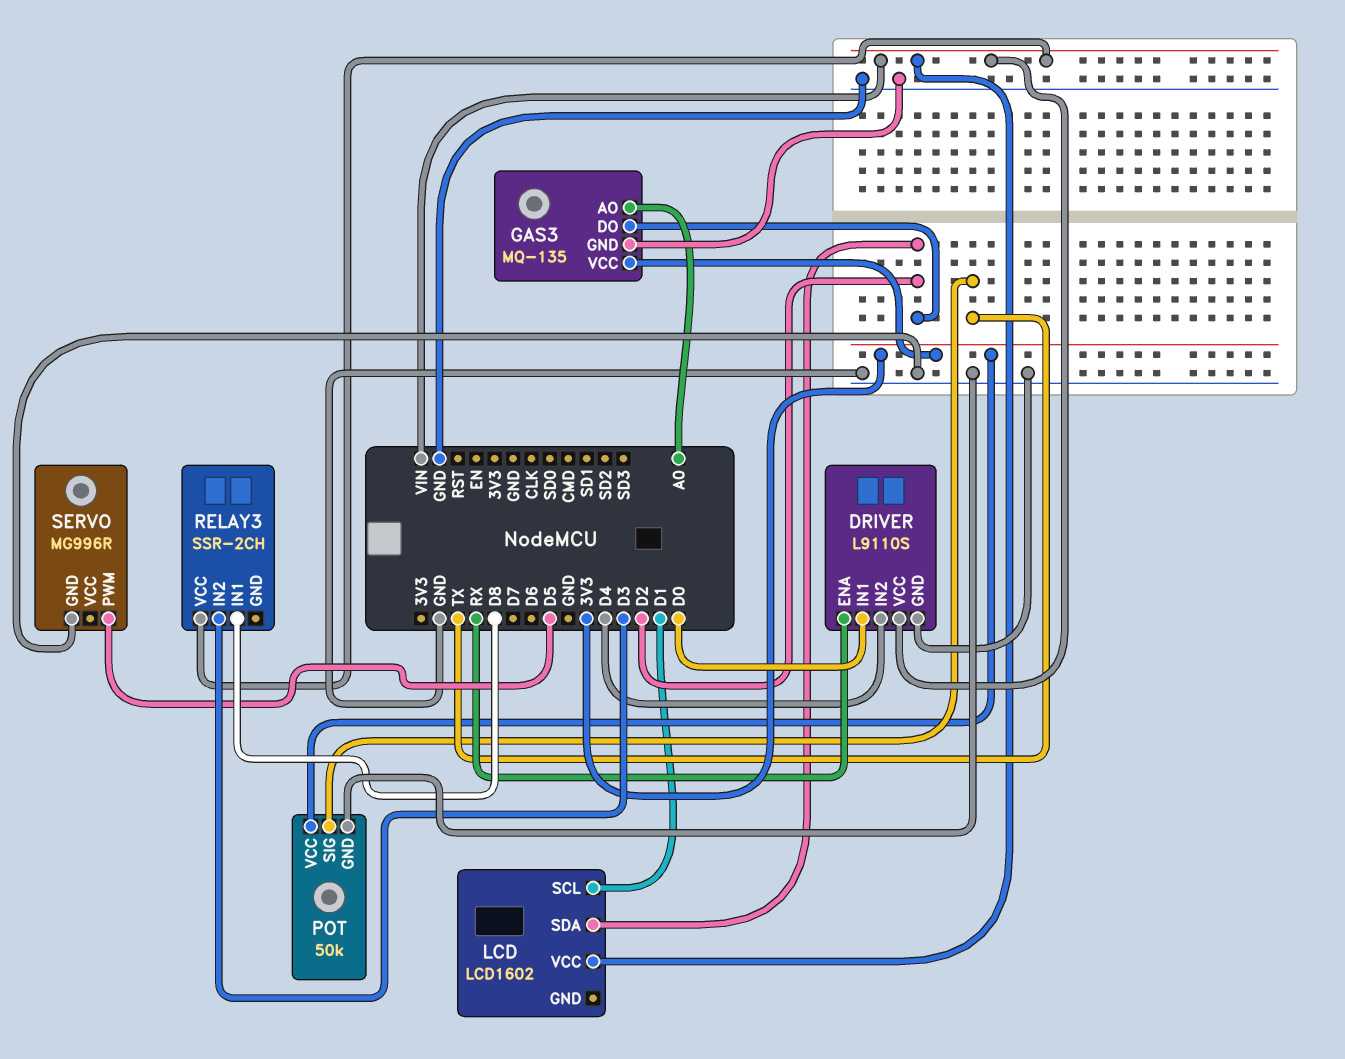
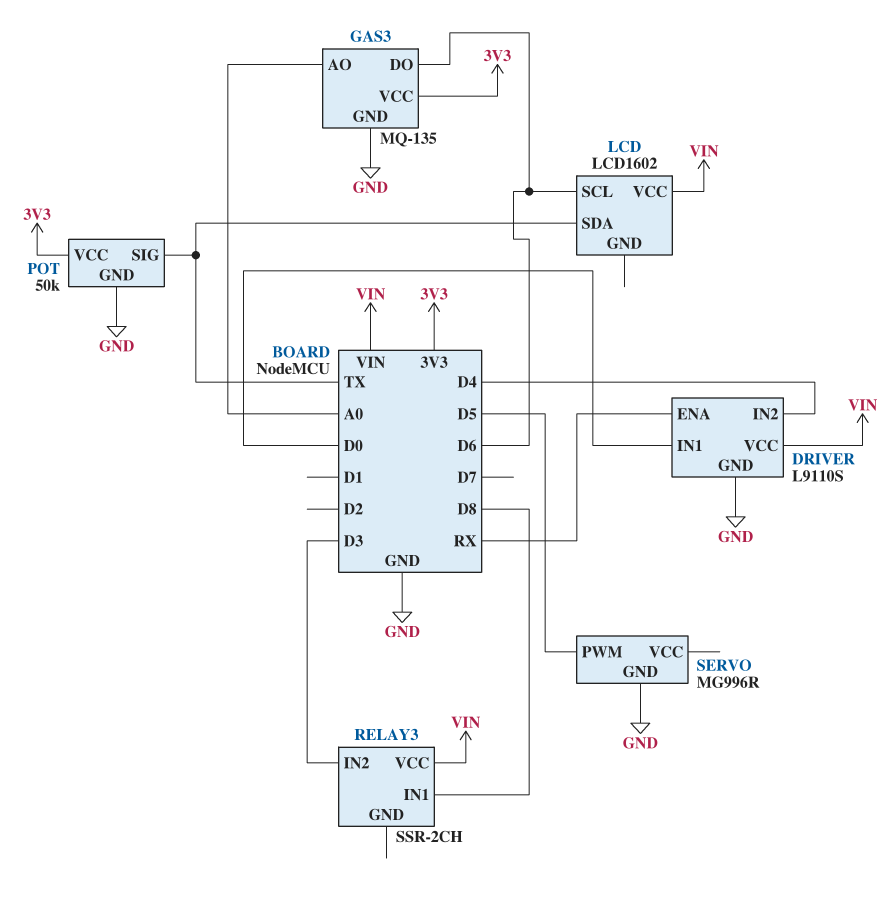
GAS3 pin DO: D2 -> D6
LCD pin SCL: D1 -> D6
LCD pin SDA: D2 -> TX

